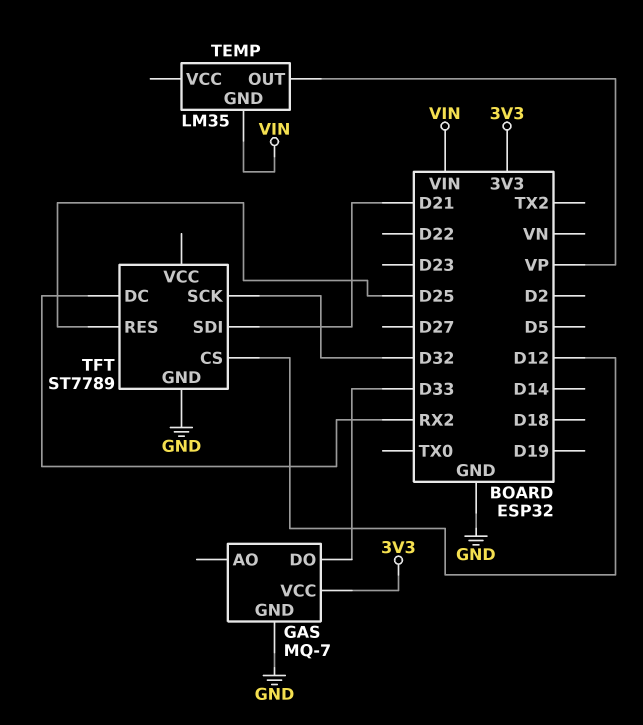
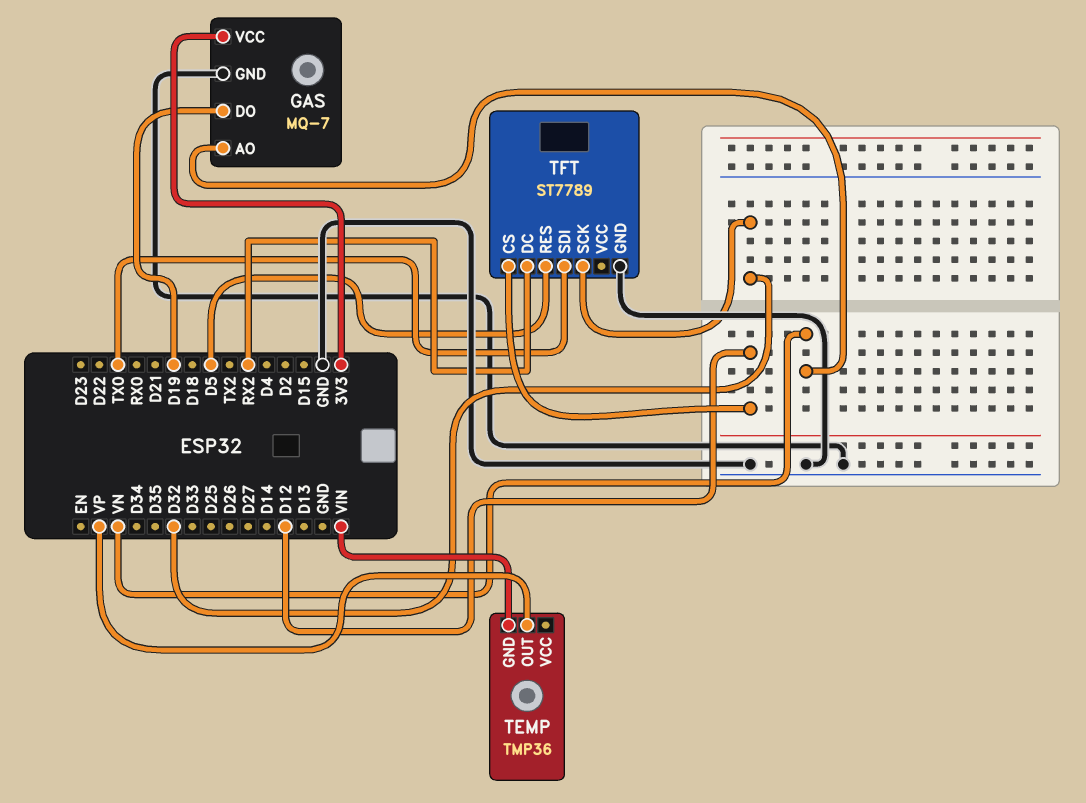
GAS pin AO: none -> VN
GAS pin DO: D33 -> D19
TEMP: LM35 -> TMP36
TFT pin RES: D25 -> D5
TFT pin SDI: D21 -> TX0

